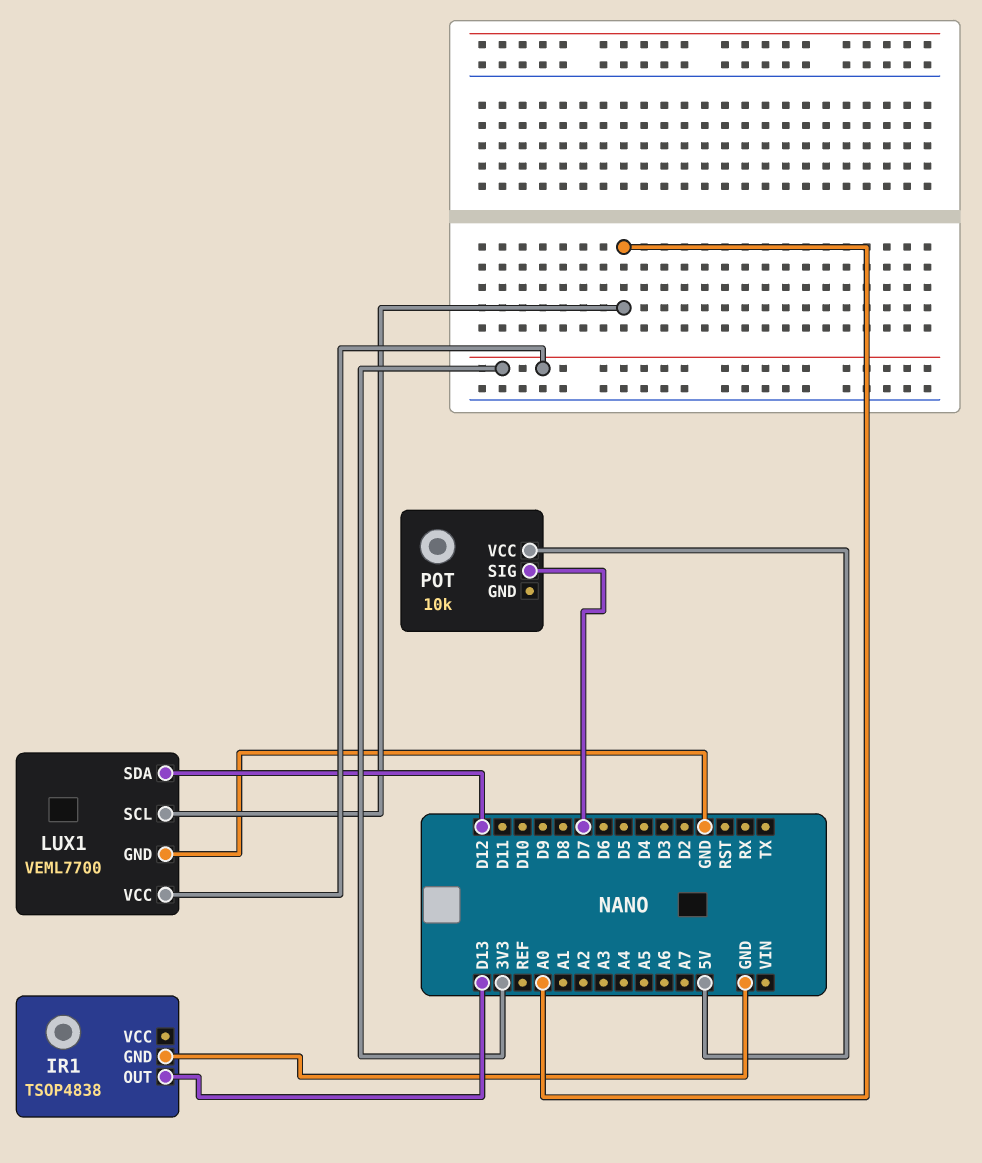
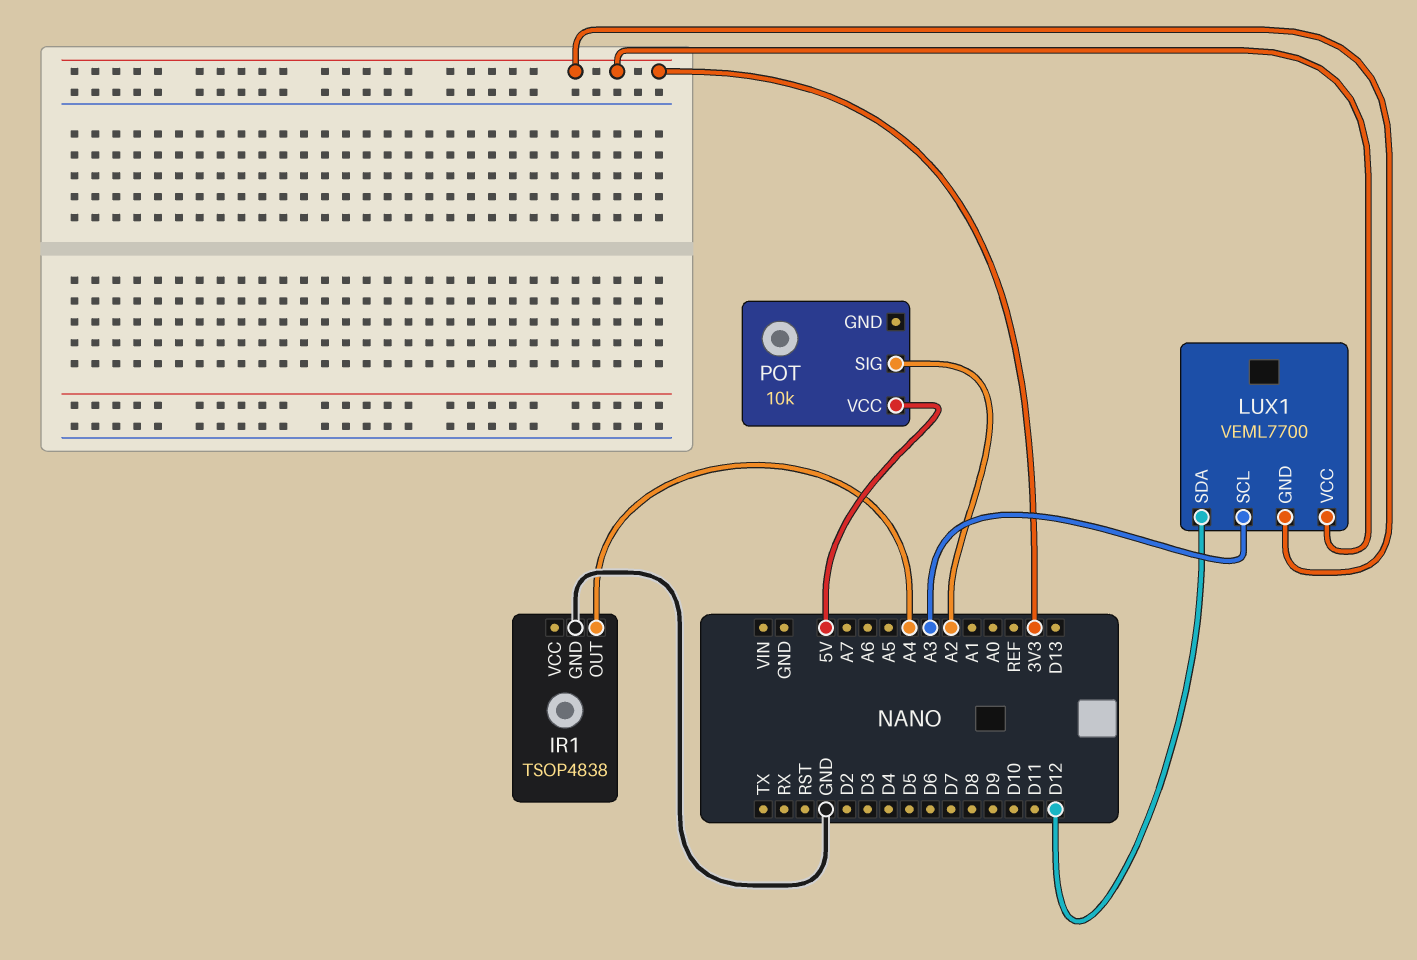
IR1 pin OUT: D13 -> A4
LUX1 pin GND: GND -> 3V3
LUX1 pin SCL: A0 -> A3
POT pin SIG: D7 -> A2

